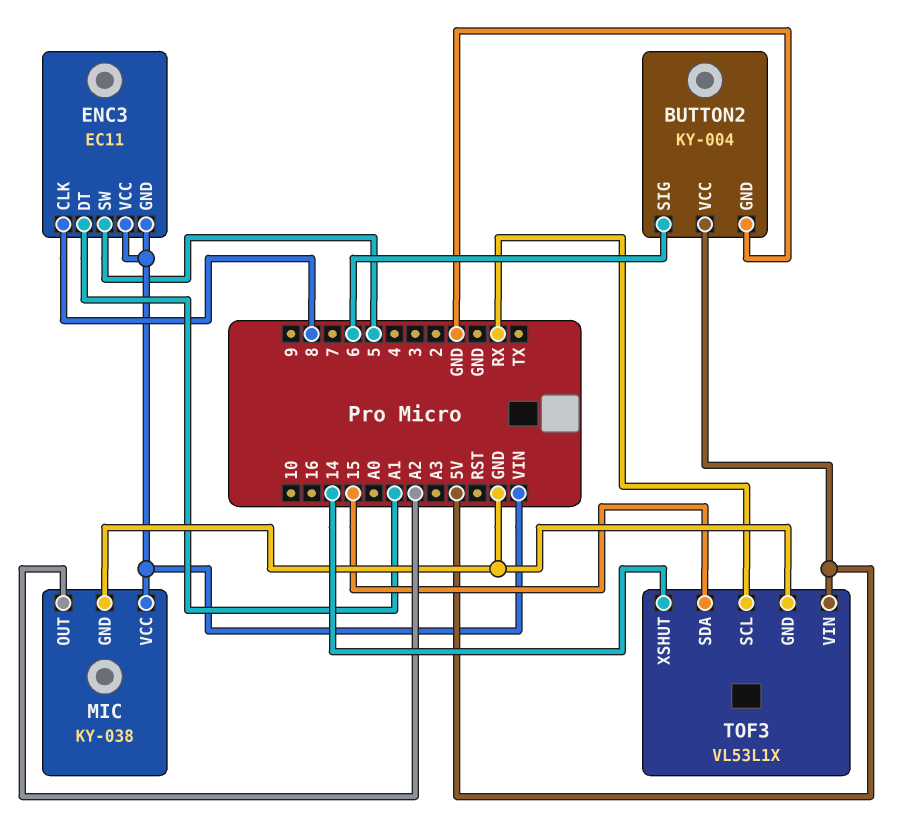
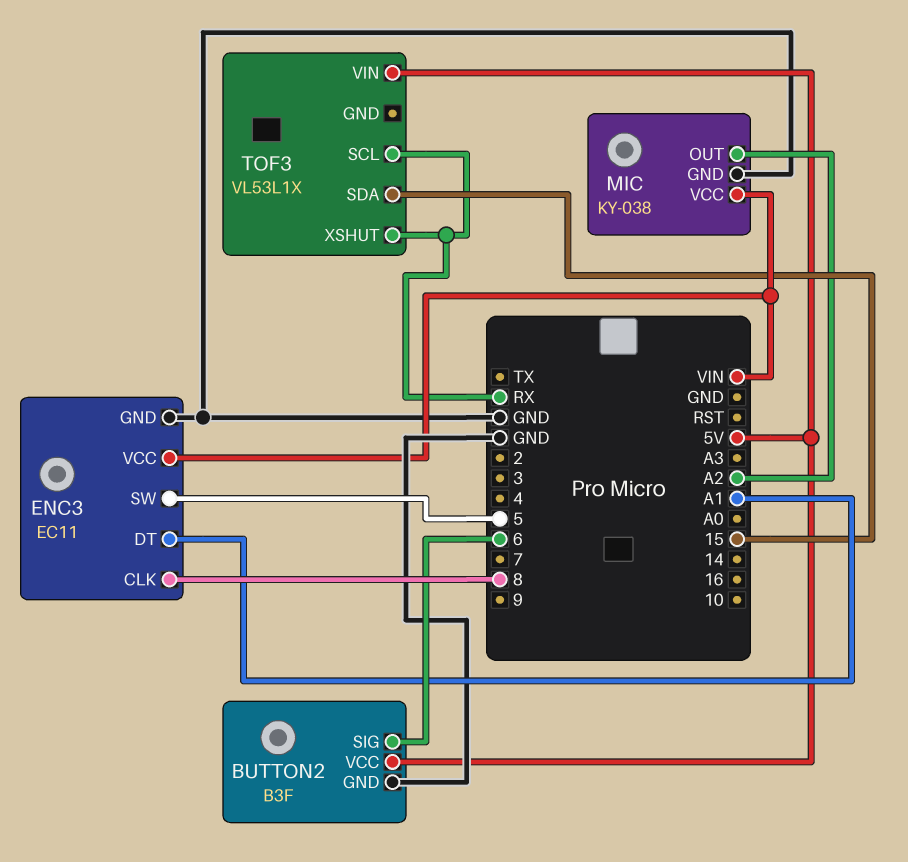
BUTTON2: KY-004 -> B3F
ENC3 pin GND: VIN -> GND
TOF3 pin GND: GND -> none
TOF3 pin XSHUT: 14 -> RX

